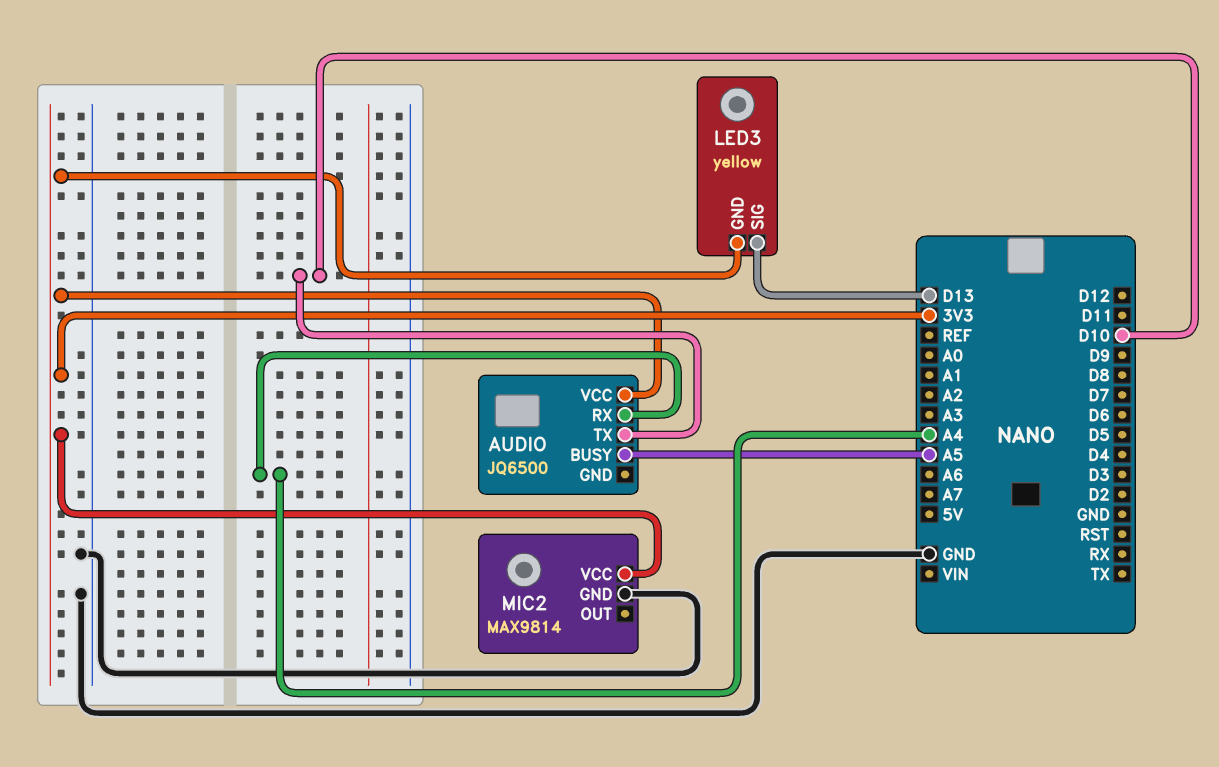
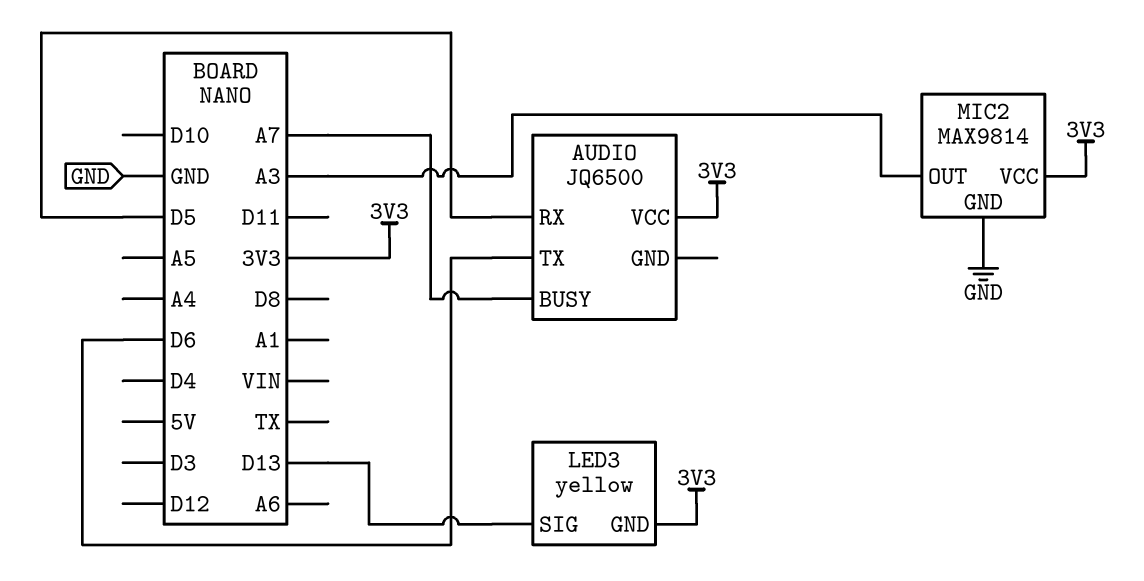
AUDIO pin BUSY: A5 -> A7
AUDIO pin RX: A4 -> D5
AUDIO pin TX: D10 -> D6
MIC2 pin OUT: none -> A3

